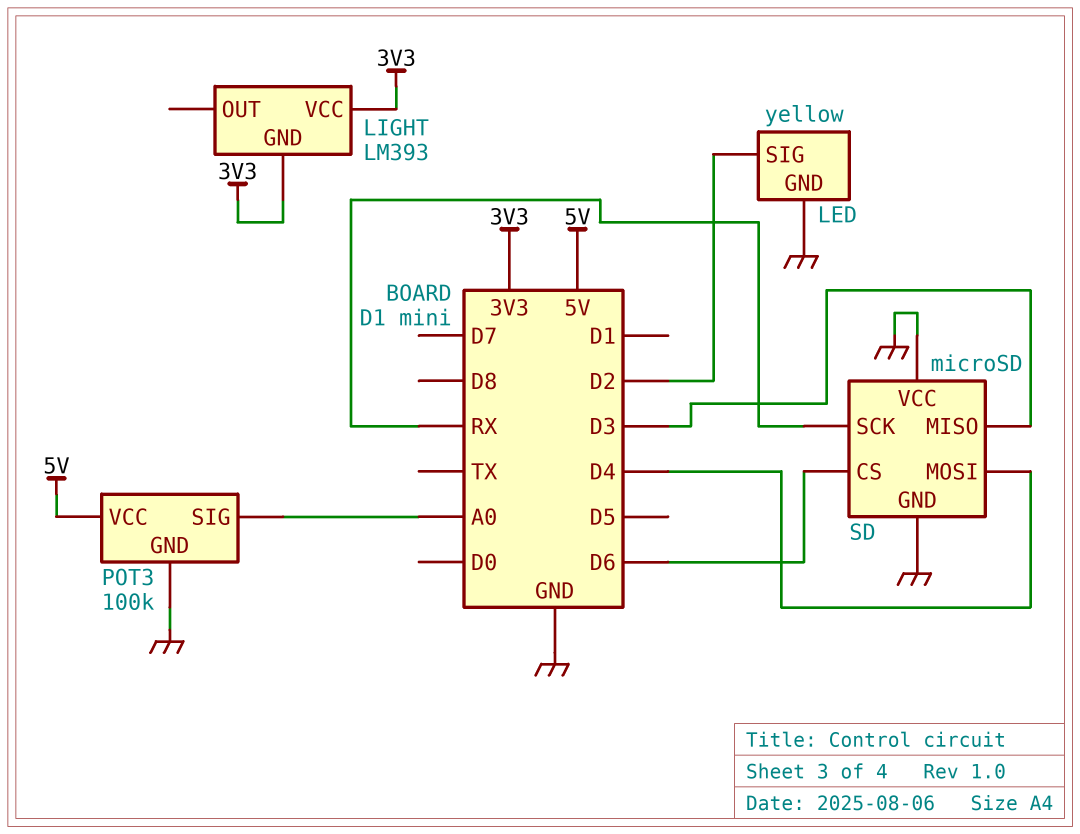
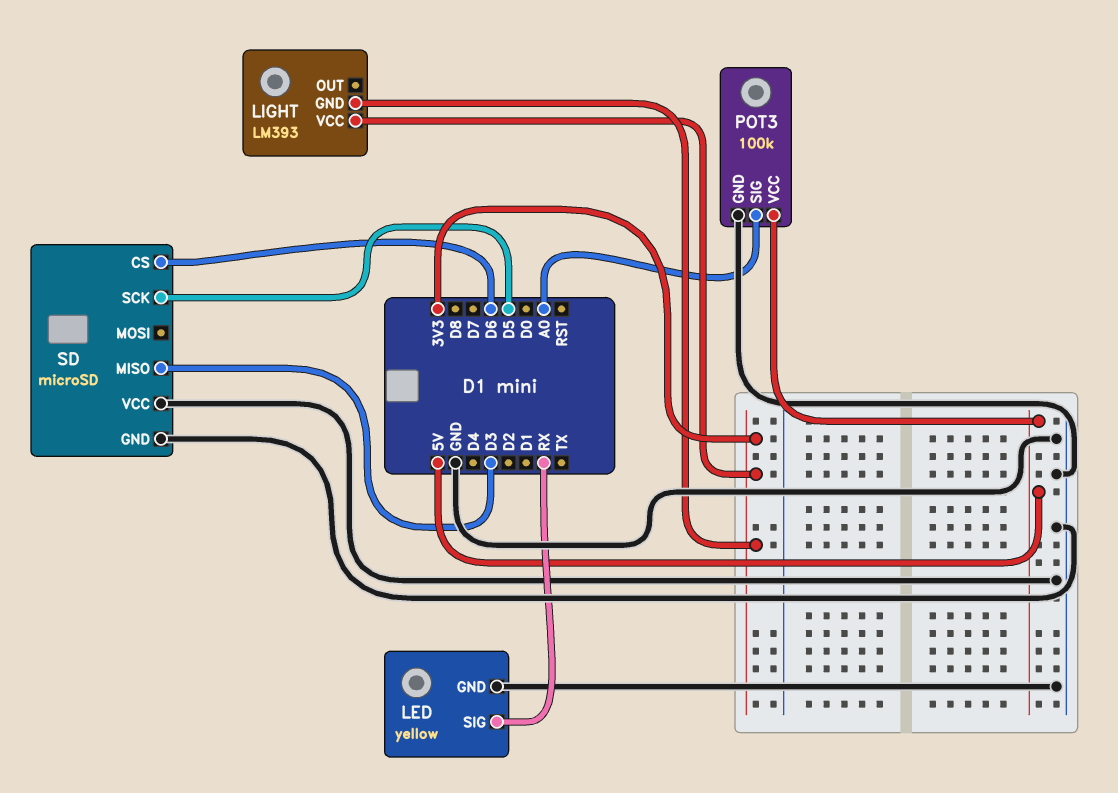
LED pin SIG: D2 -> RX
SD pin MOSI: D4 -> none
SD pin SCK: RX -> D5

